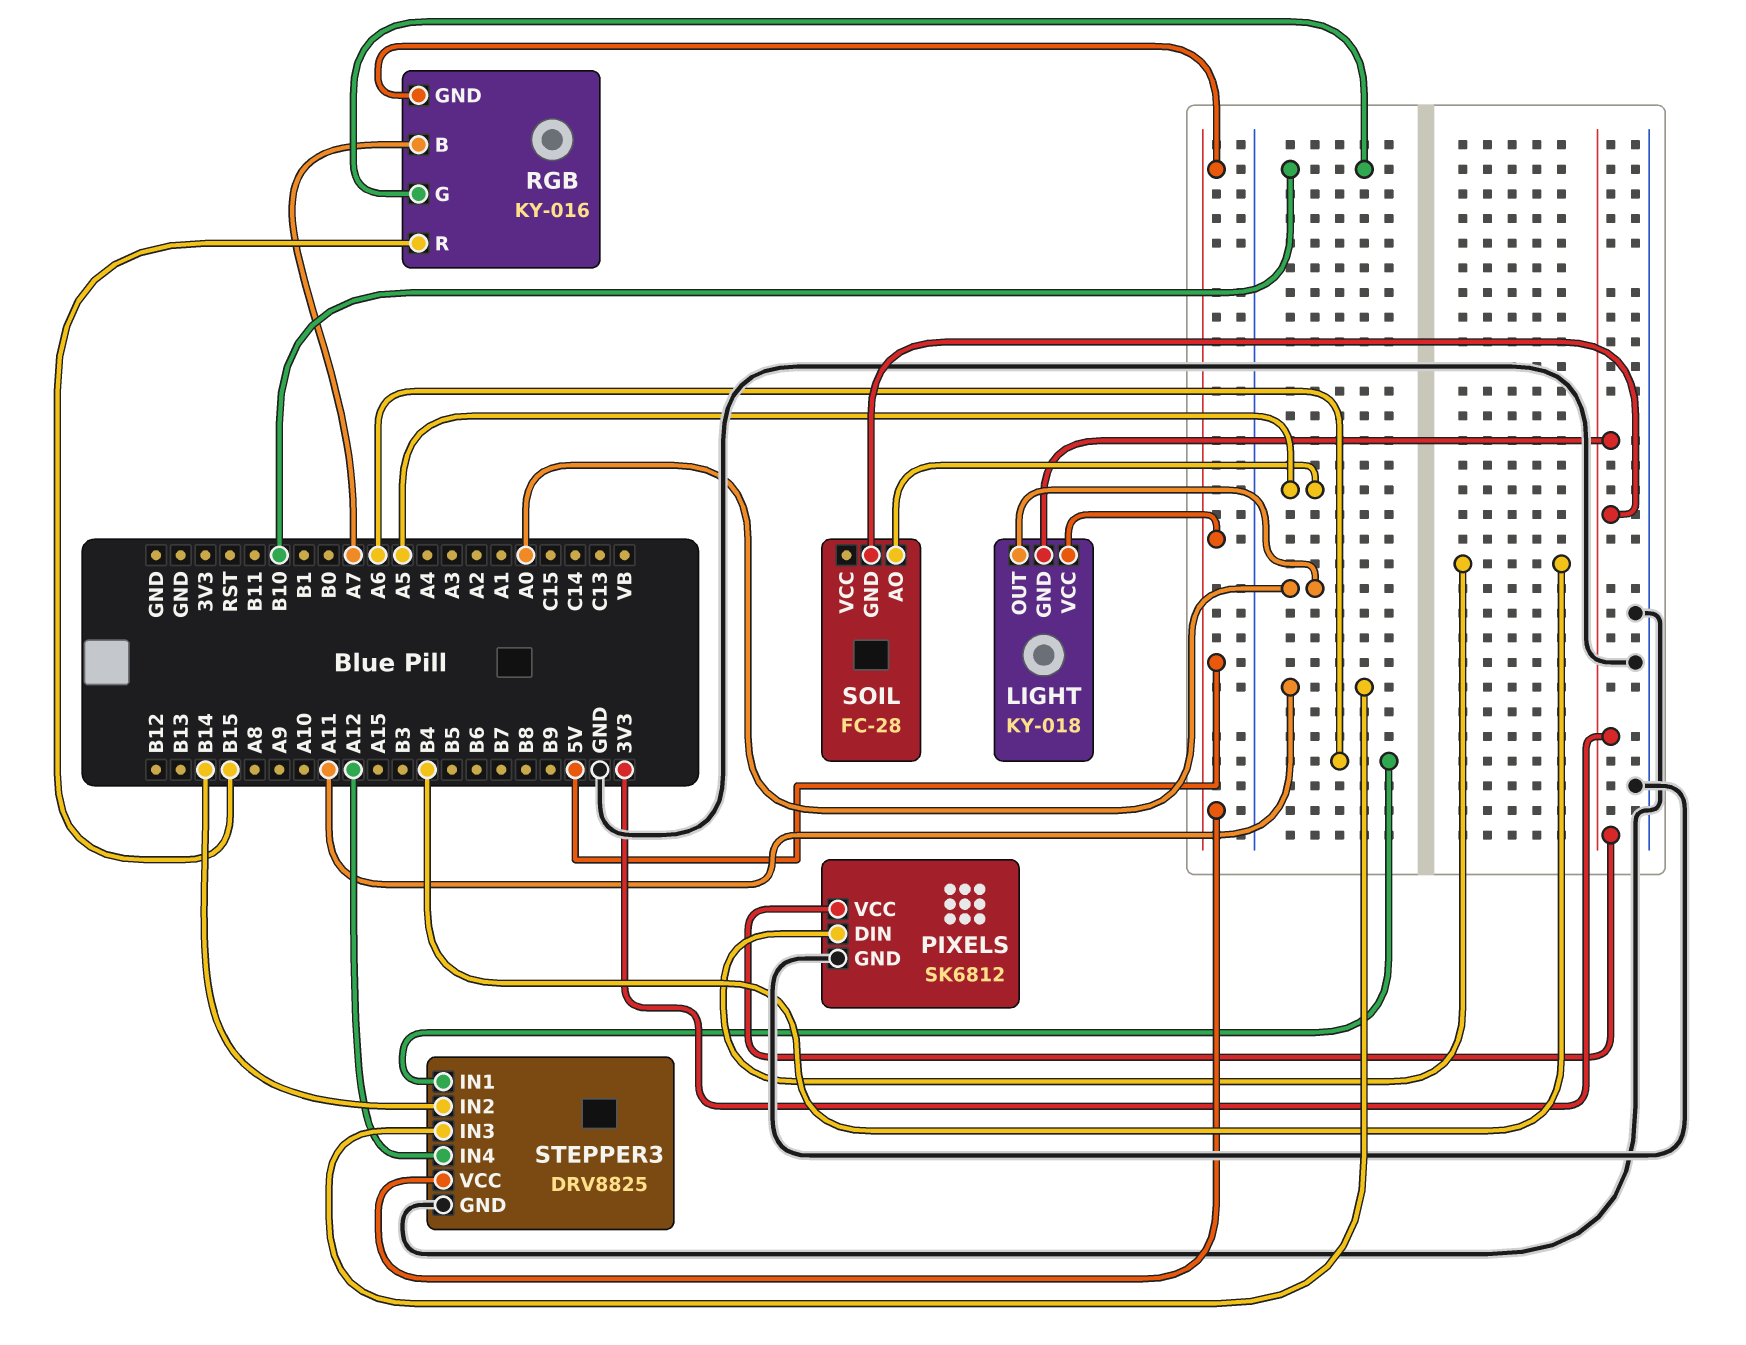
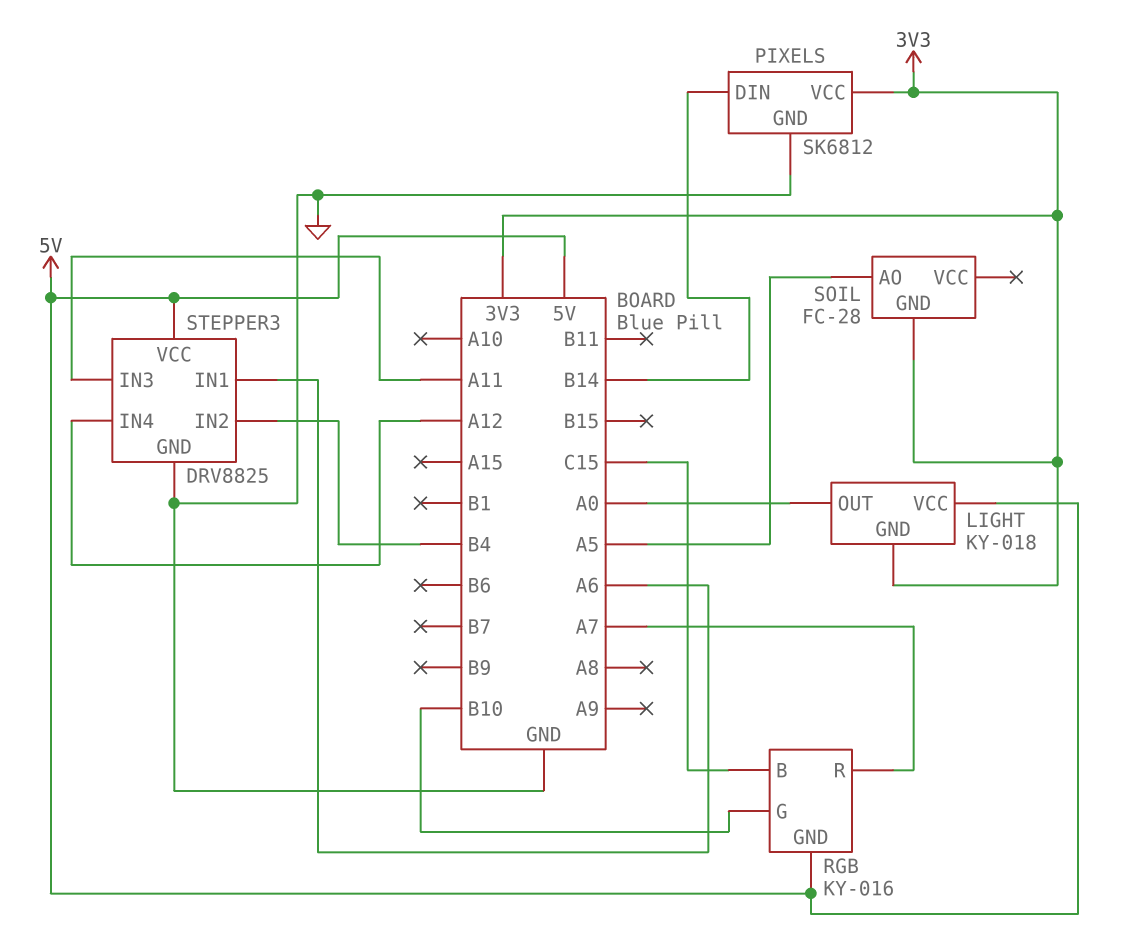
PIXELS pin DIN: B4 -> B14
RGB pin B: A7 -> C15
RGB pin R: B15 -> A7
STEPPER3 pin IN2: B14 -> B4

